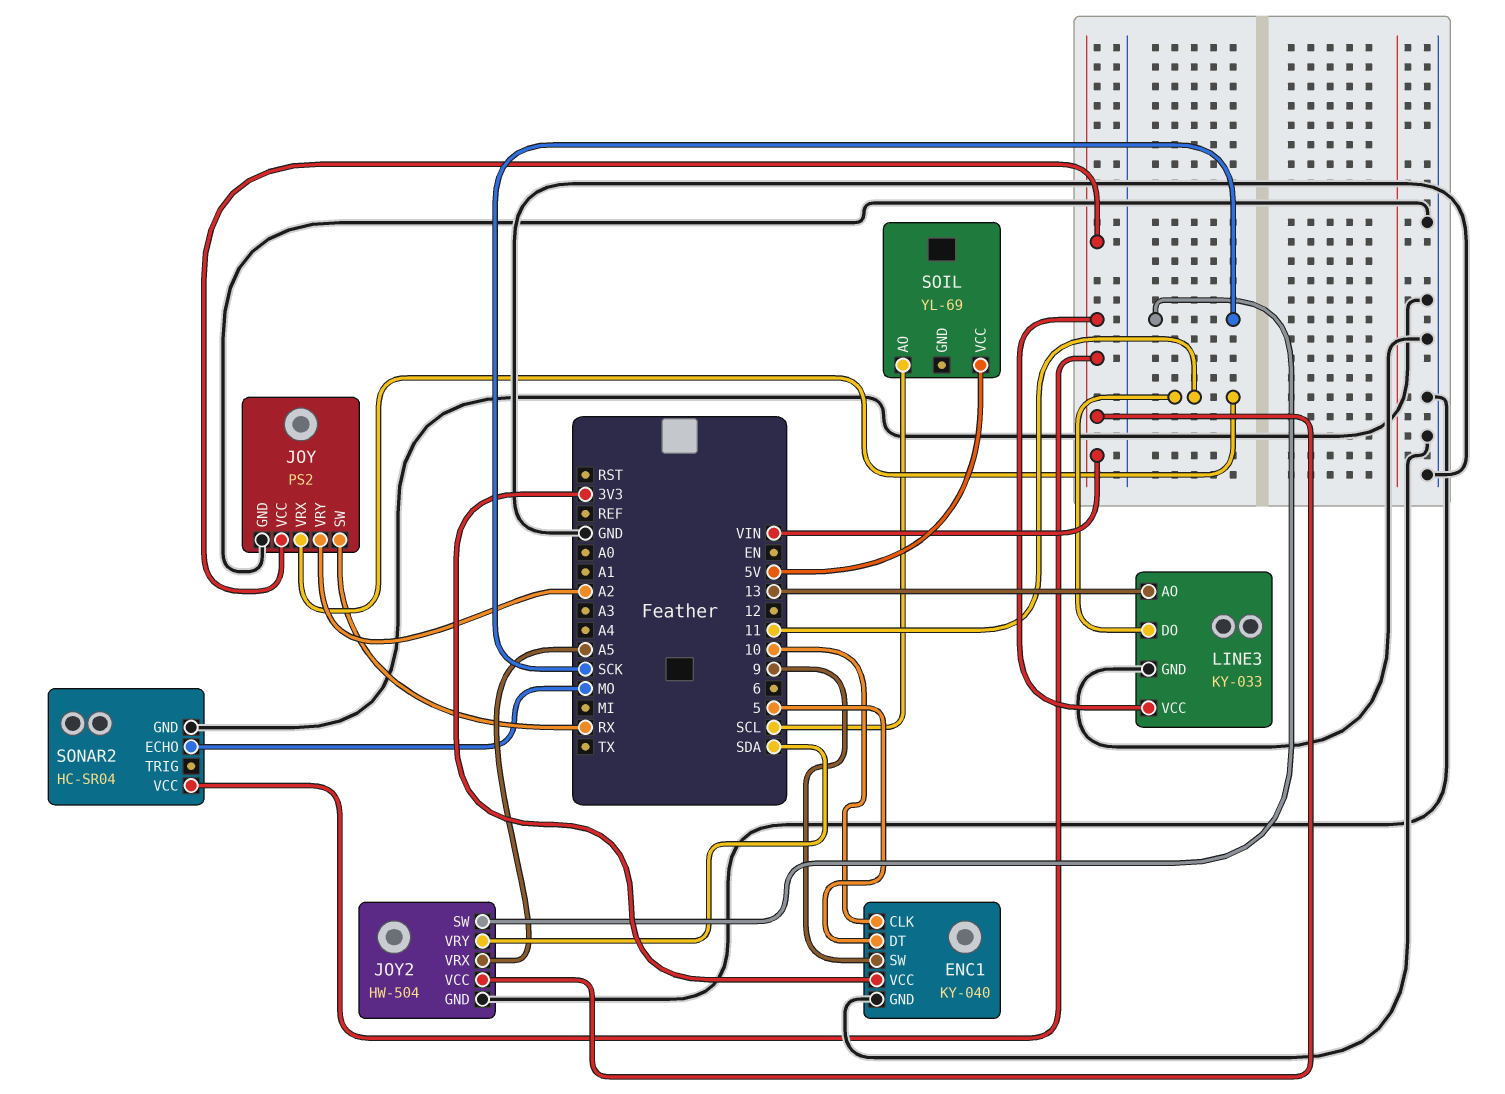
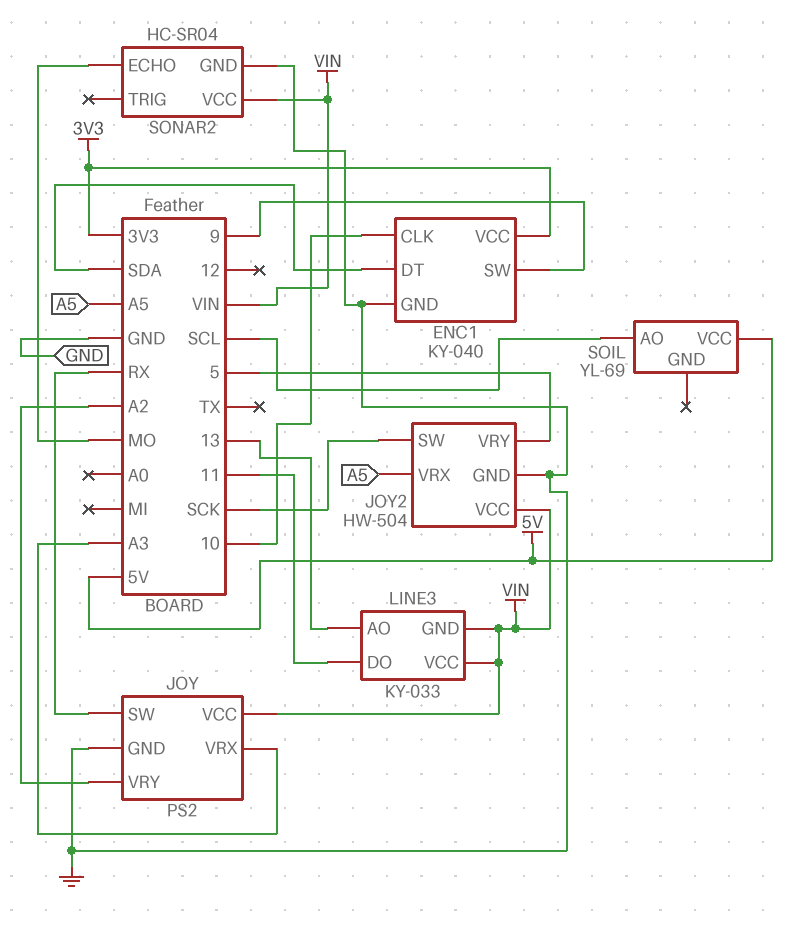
ENC1 pin DT: 5 -> SDA
JOY pin VRX: 11 -> A3
JOY2 pin VRY: SDA -> 5
LINE3 pin GND: GND -> VIN

